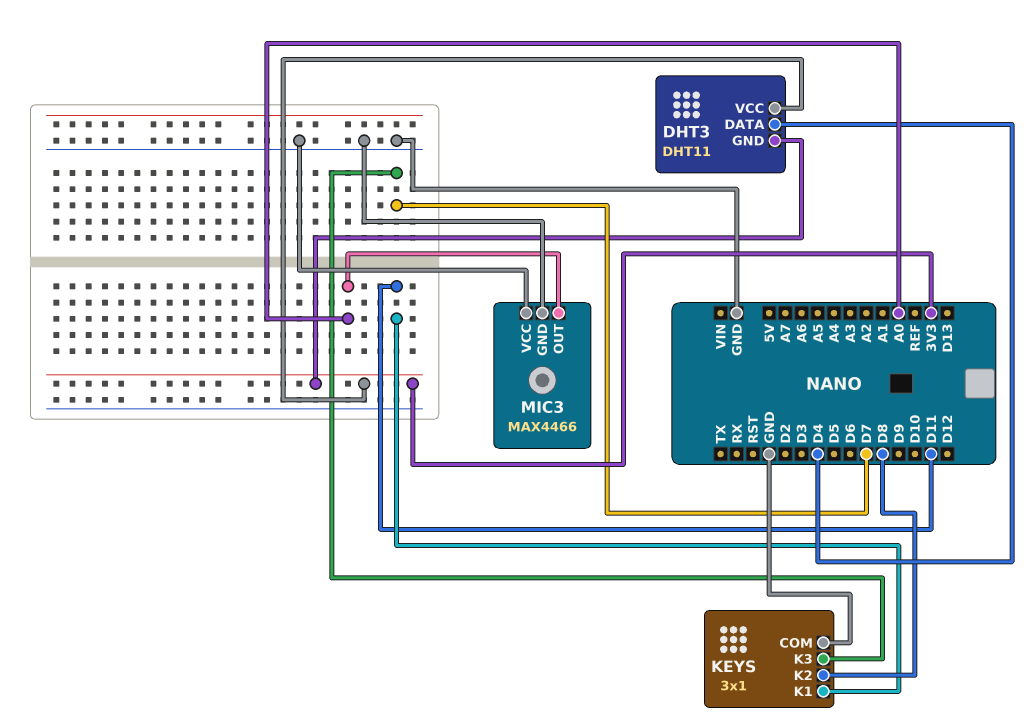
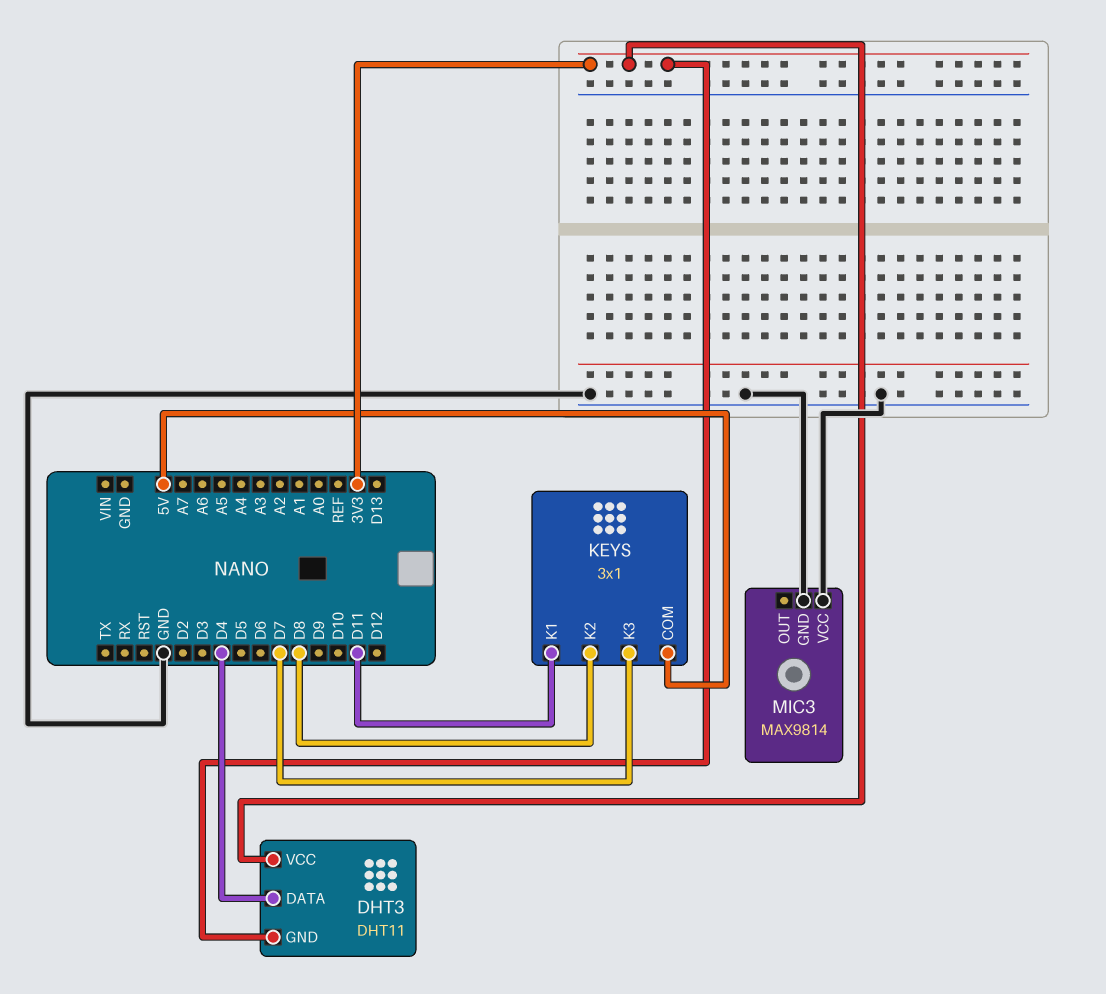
KEYS pin COM: GND -> 5V
MIC3: MAX4466 -> MAX9814
MIC3 pin OUT: A0 -> none

